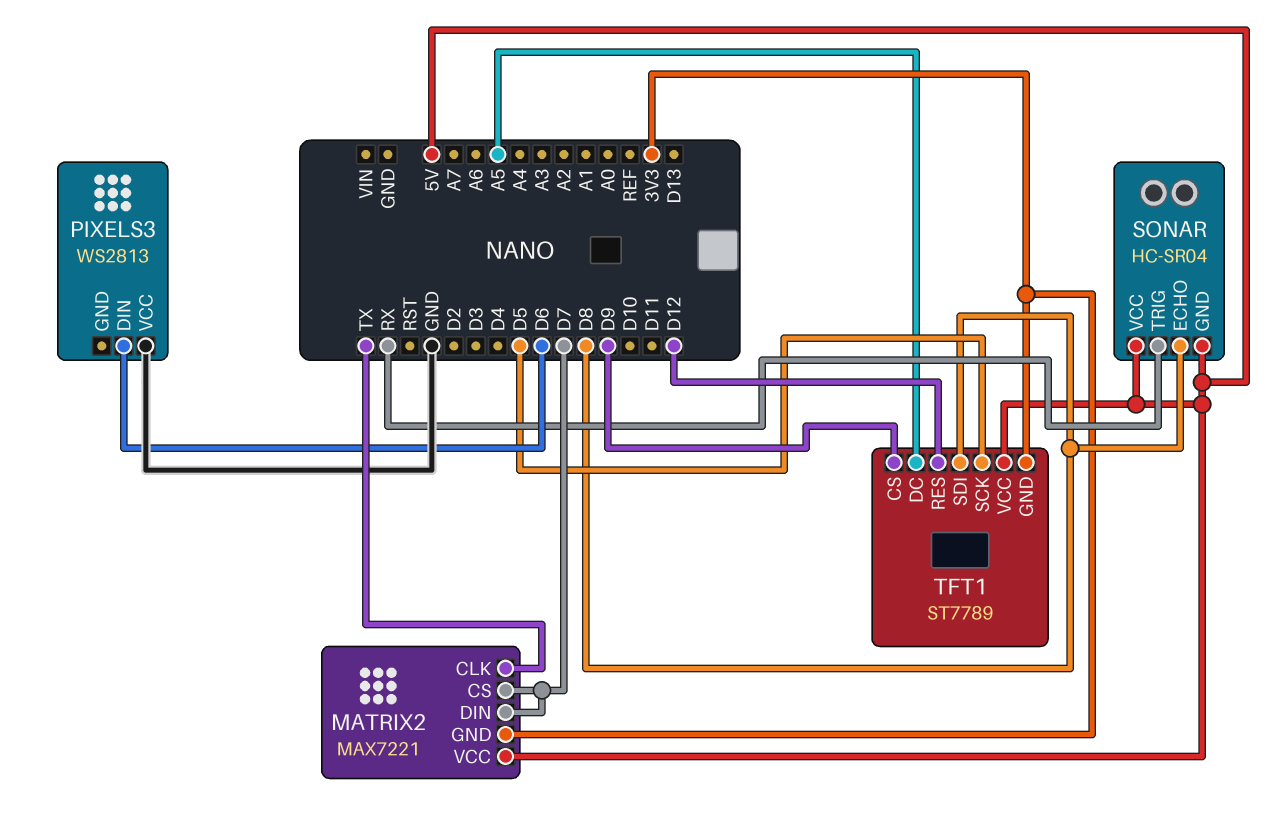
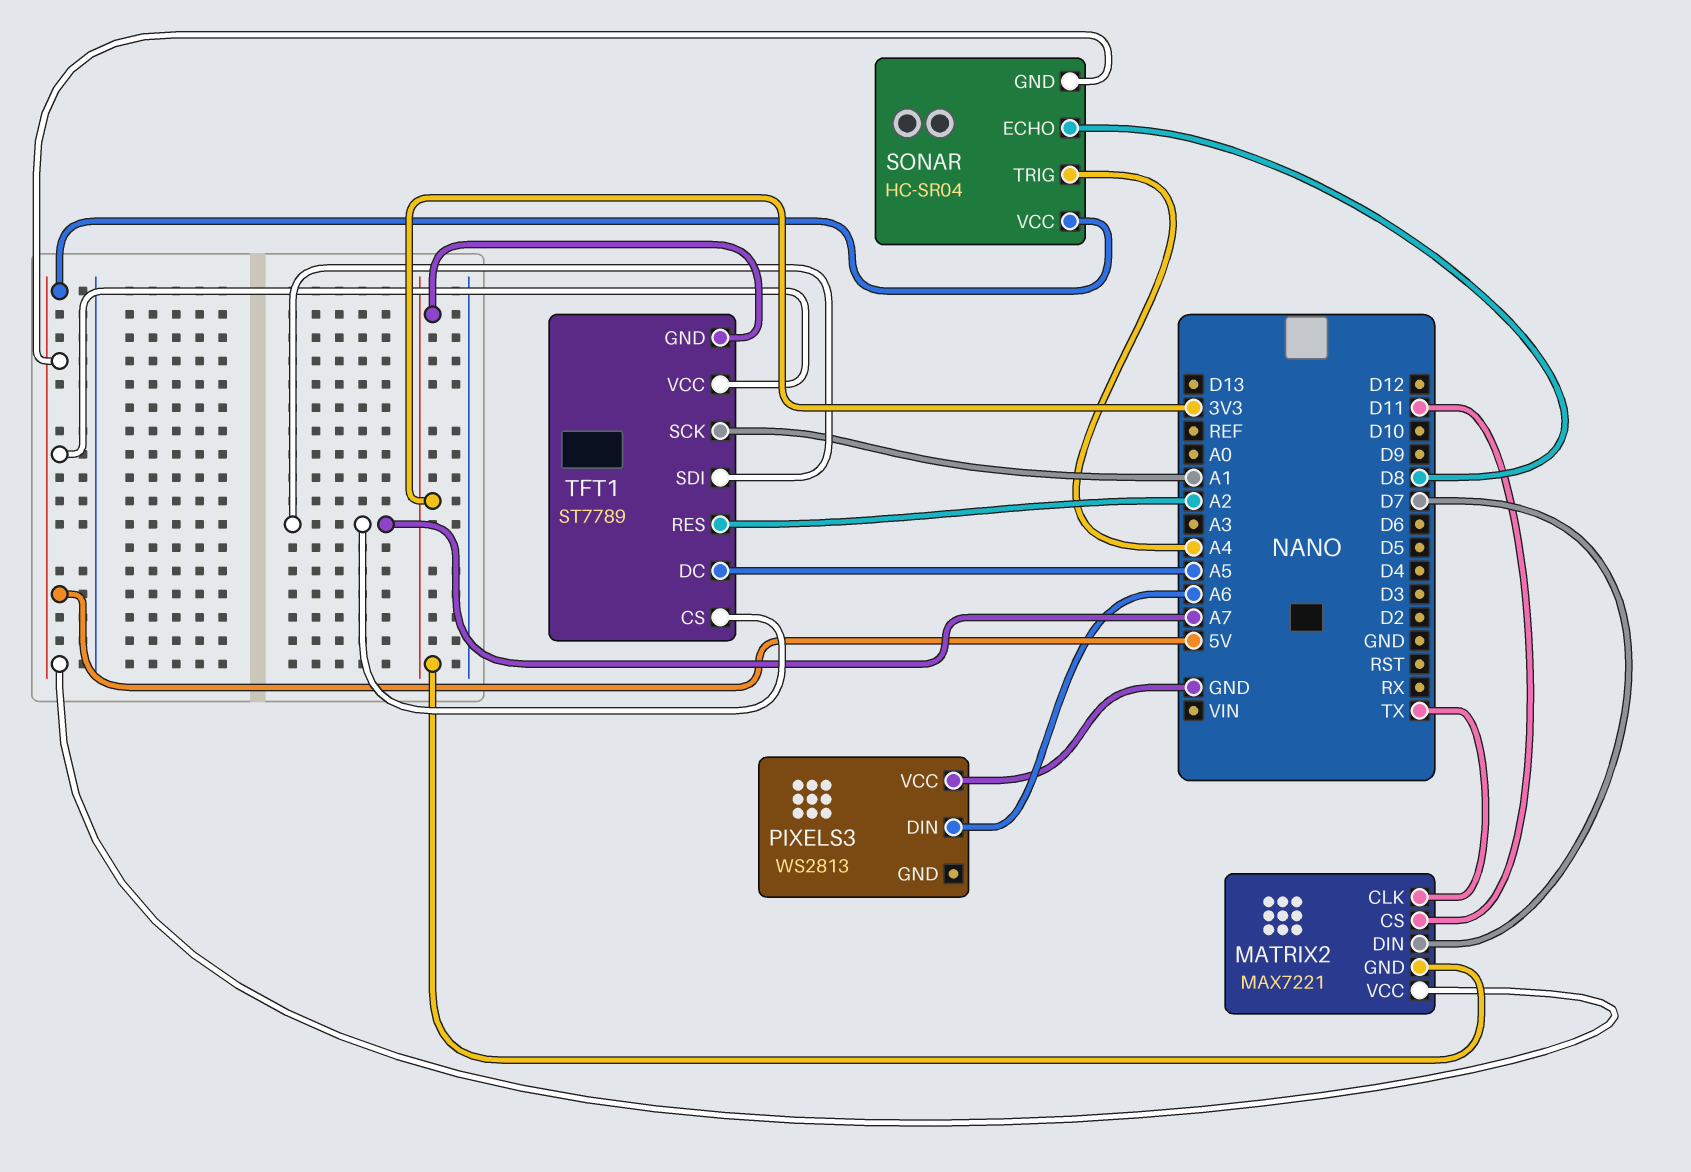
MATRIX2 pin CS: D7 -> D11
PIXELS3 pin DIN: D6 -> A6
SONAR pin TRIG: RX -> A4
TFT1 pin CS: D9 -> A7
TFT1 pin RES: D12 -> A2
TFT1 pin SCK: D5 -> A1
TFT1 pin SDI: D8 -> A7

